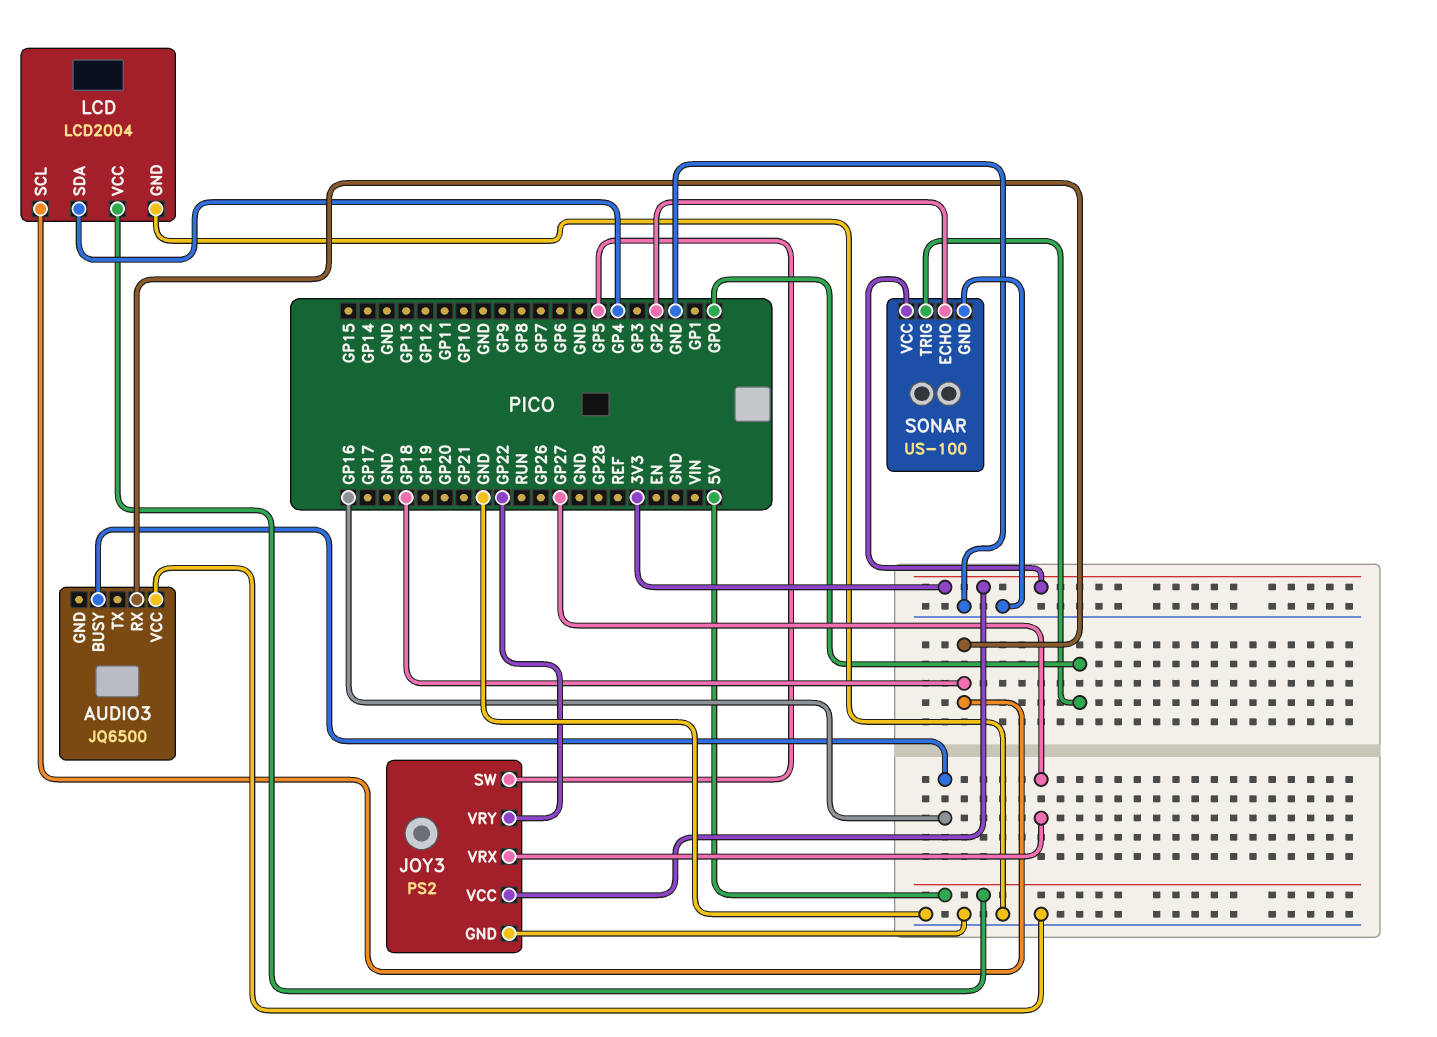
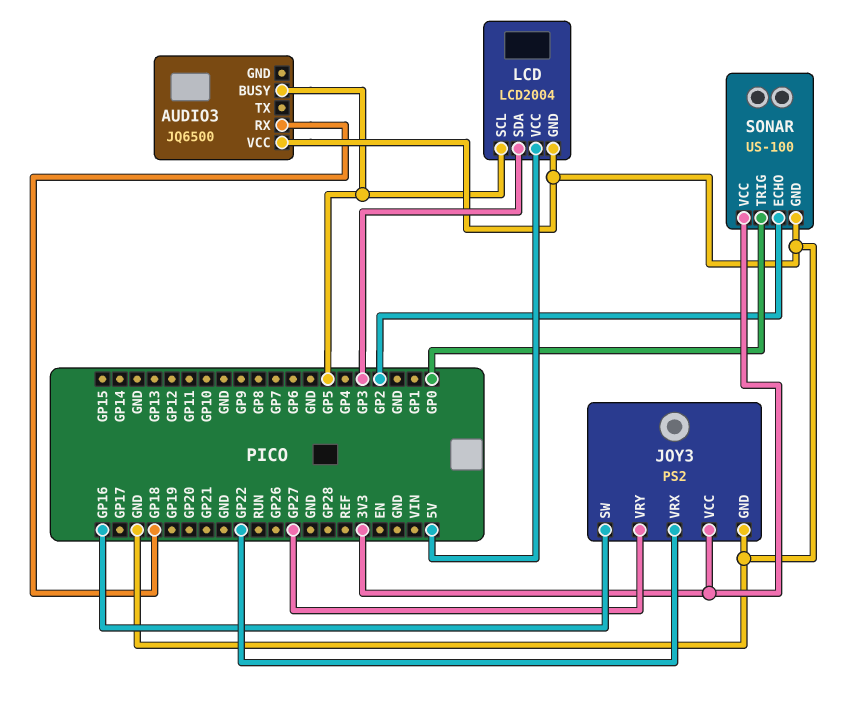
AUDIO3 pin BUSY: GP16 -> GP5
JOY3 pin SW: GP5 -> GP16
JOY3 pin VRX: GP27 -> GP22
JOY3 pin VRY: GP22 -> GP27
LCD pin SCL: GP18 -> GP5
LCD pin SDA: GP4 -> GP3

